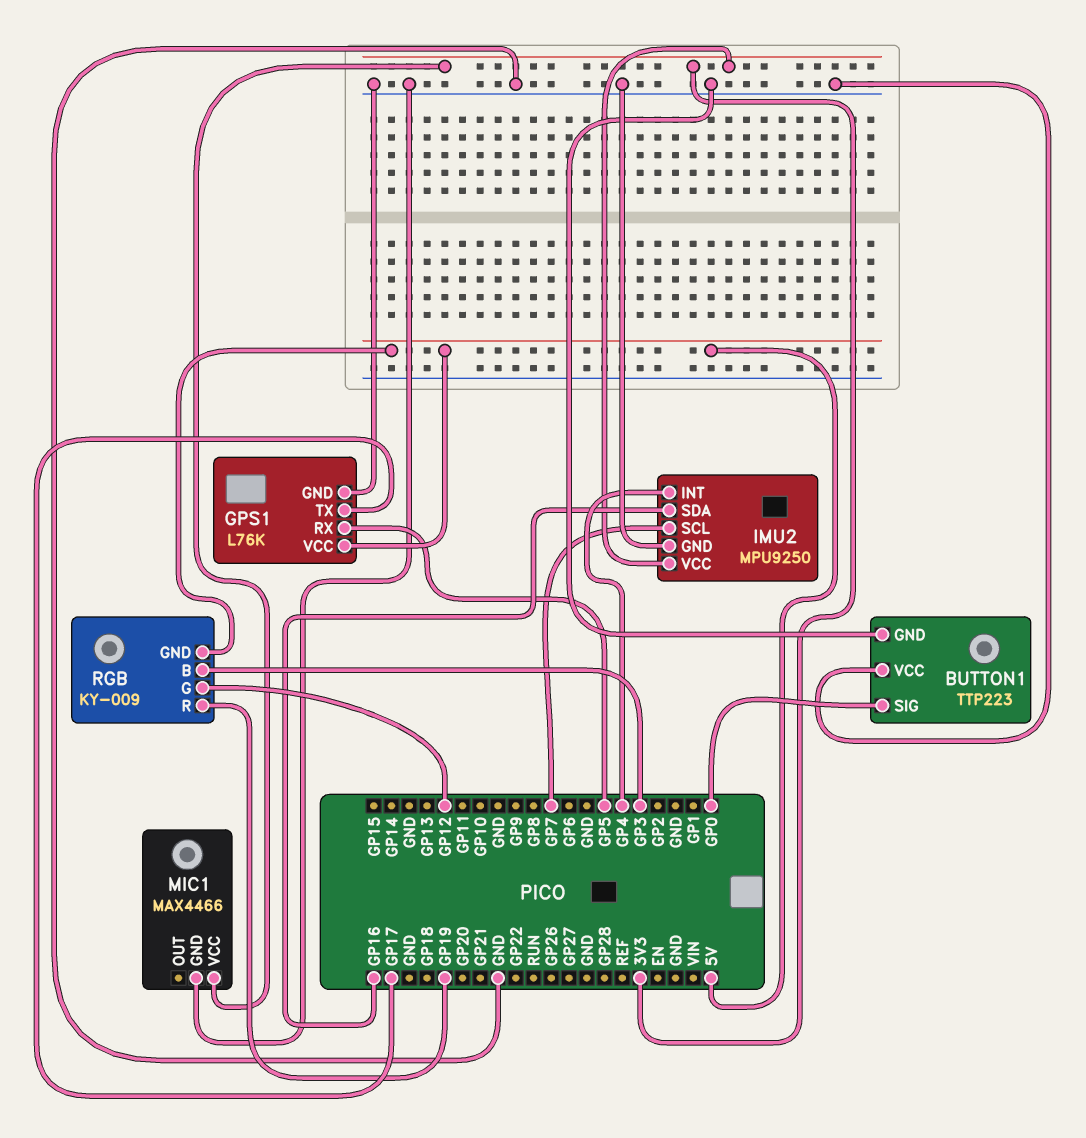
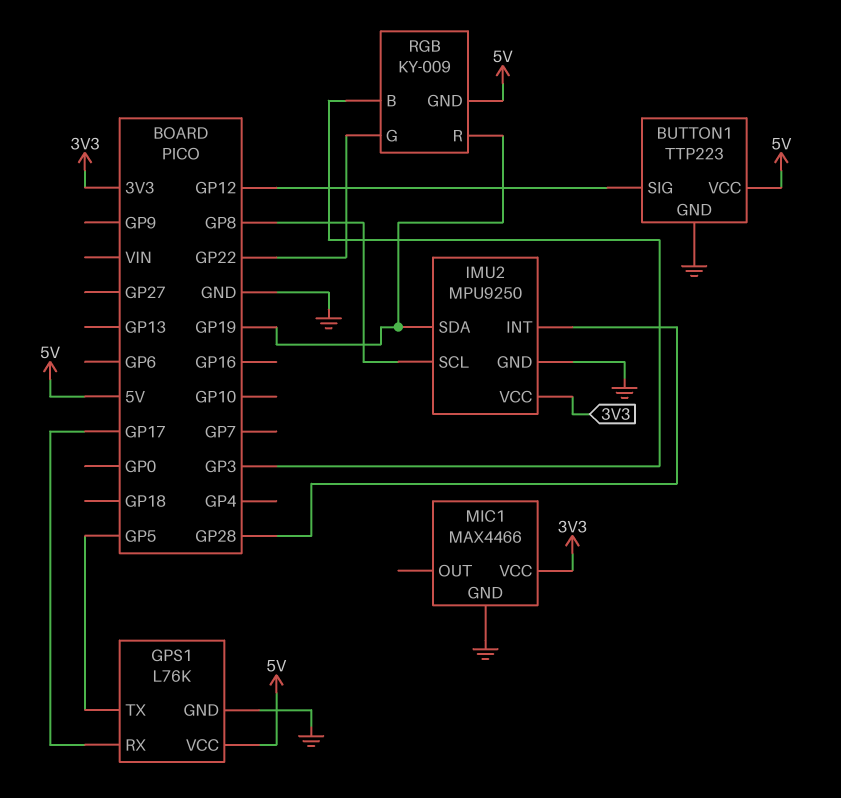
BUTTON1 pin SIG: GP0 -> GP12
BUTTON1 pin VCC: GND -> 5V
GPS1 pin RX: GP5 -> GP17
GPS1 pin TX: GP17 -> GP5
IMU2 pin INT: GP4 -> GP28
IMU2 pin SCL: GP7 -> GP8
IMU2 pin SDA: GP16 -> GP19
RGB pin G: GP12 -> GP22

